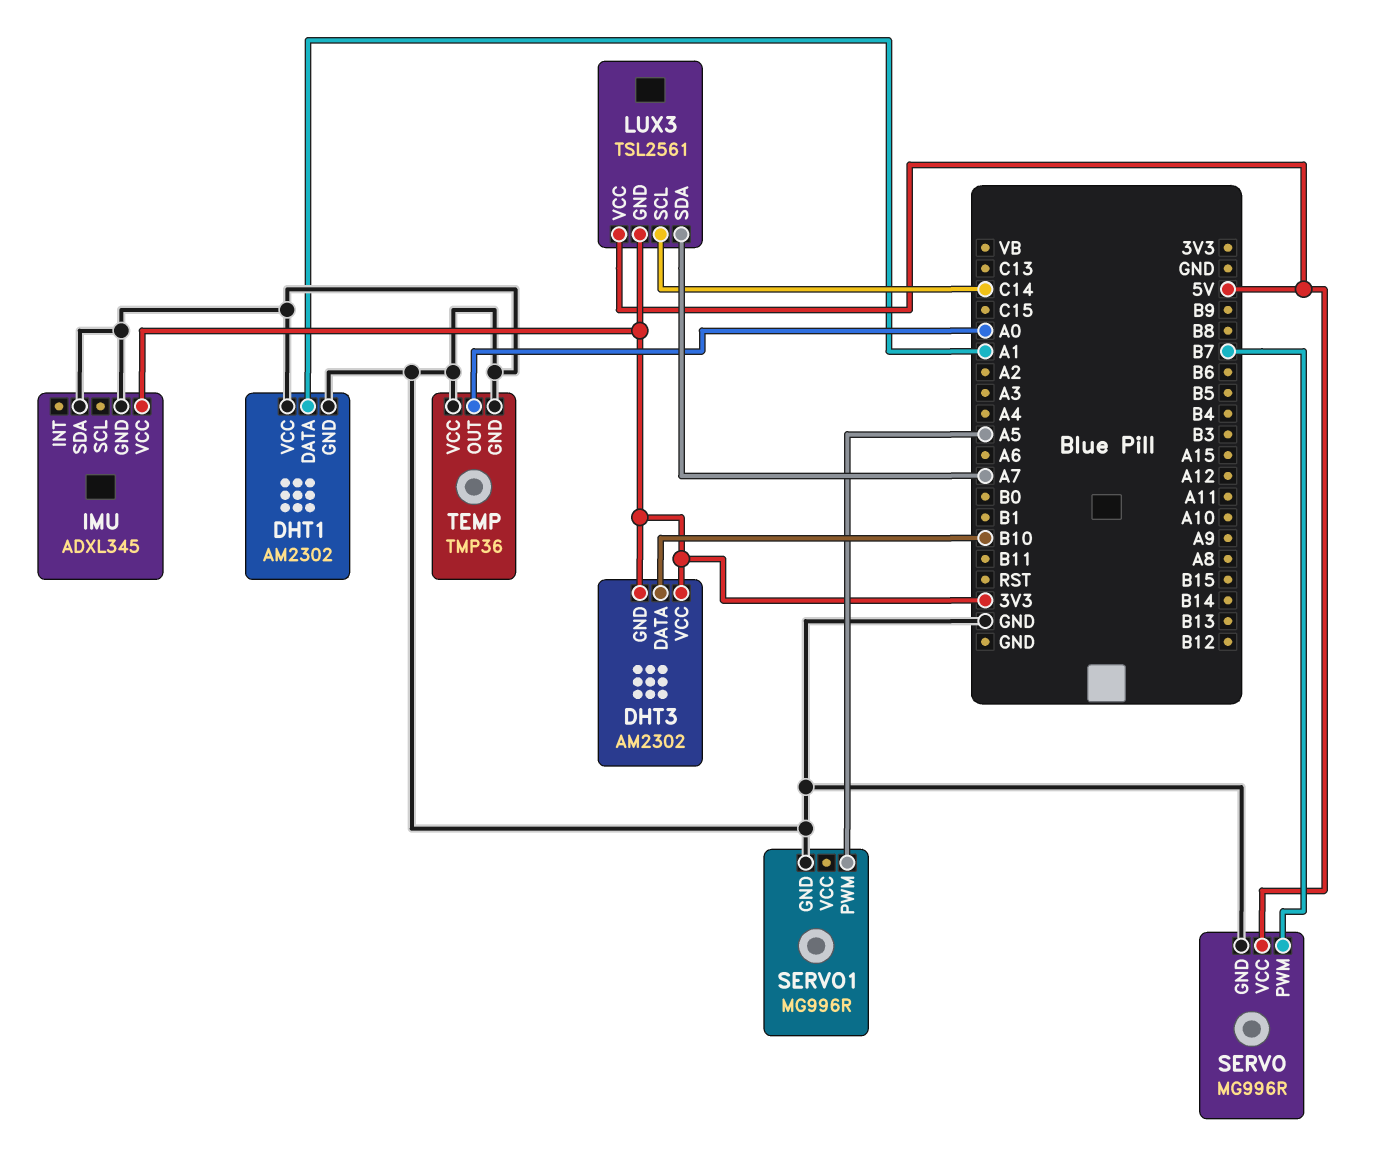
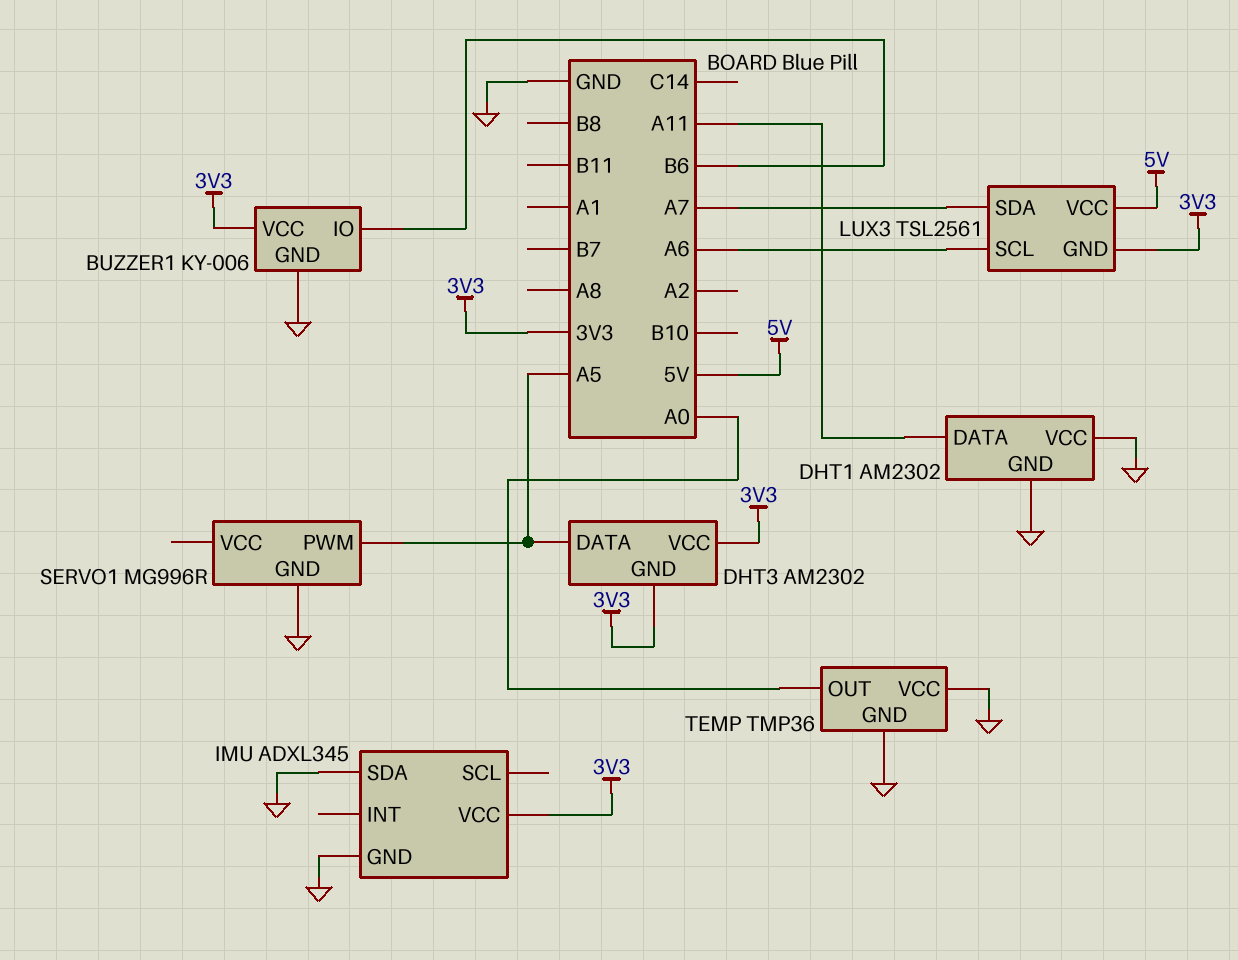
BUZZER1: none -> KY-006
BUZZER1 pin GND: none -> GND
BUZZER1 pin IO: none -> B6
BUZZER1 pin VCC: none -> 3V3
DHT1 pin DATA: A1 -> A11
DHT3 pin DATA: B10 -> A5
LUX3 pin SCL: C14 -> A6
SERVO: MG996R -> none
SERVO pin GND: GND -> none
SERVO pin PWM: B7 -> none
SERVO pin VCC: 5V -> none

